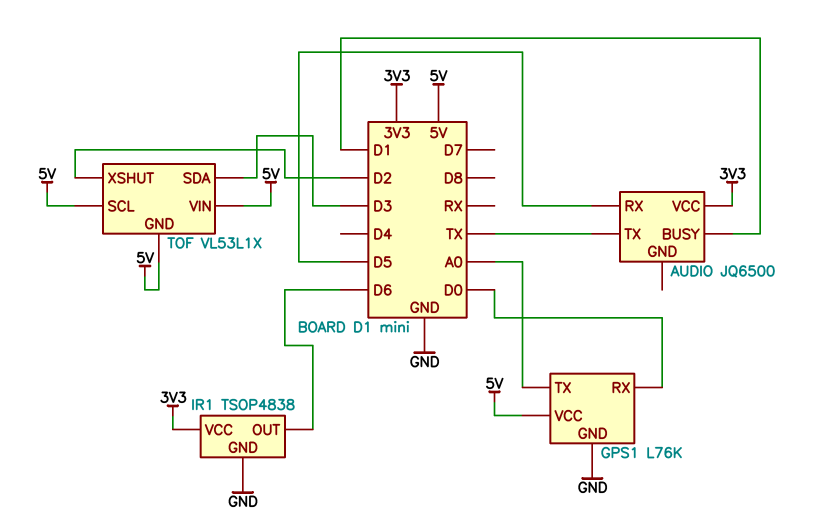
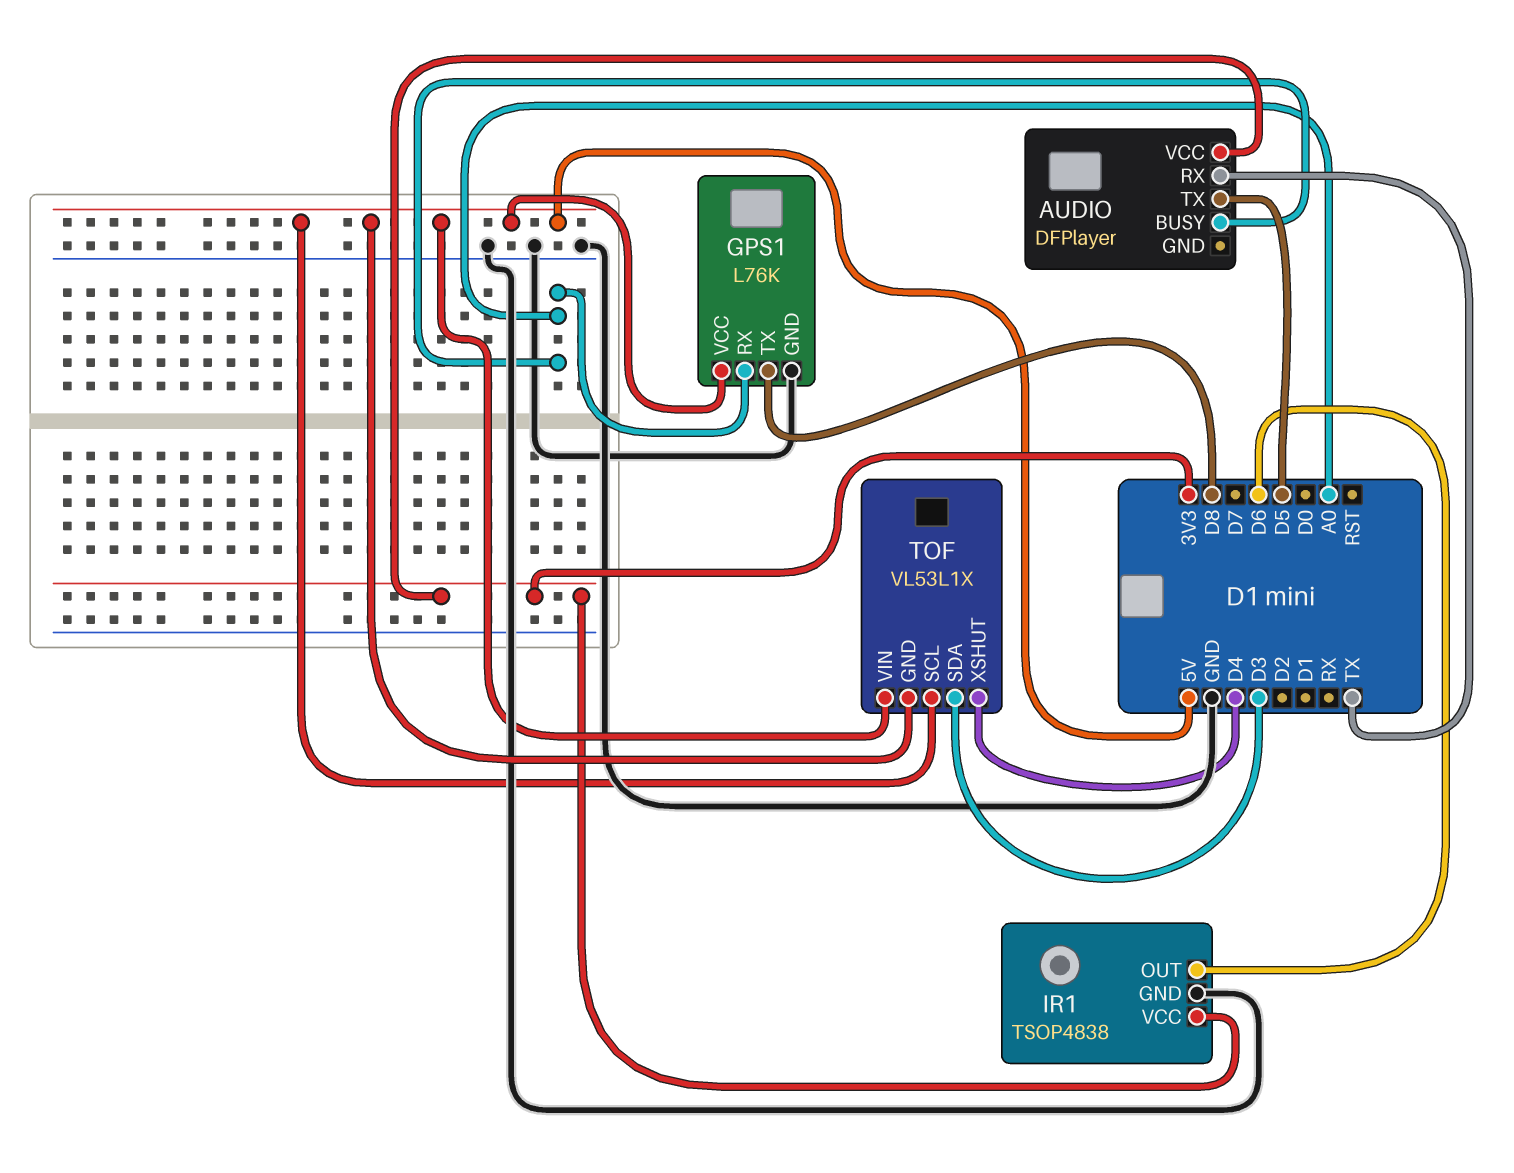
AUDIO: JQ6500 -> DFPlayer
AUDIO pin BUSY: D1 -> A0
AUDIO pin RX: D5 -> TX
AUDIO pin TX: TX -> D5
GPS1 pin RX: D0 -> A0
GPS1 pin TX: A0 -> D8
TOF pin XSHUT: D2 -> D4

